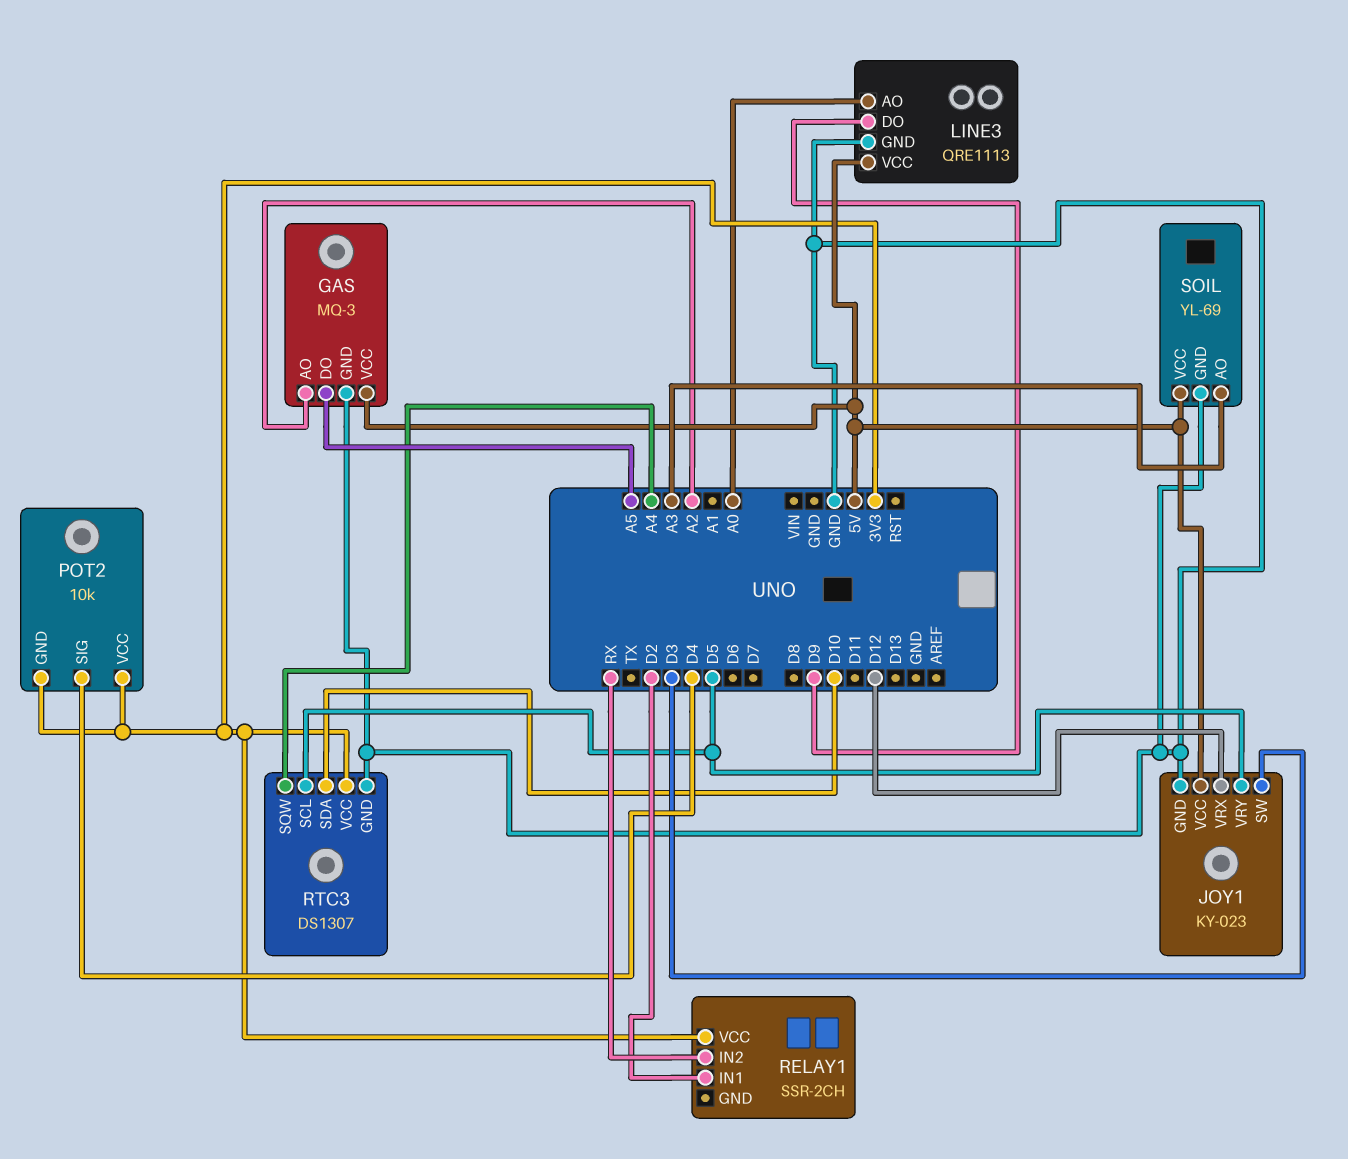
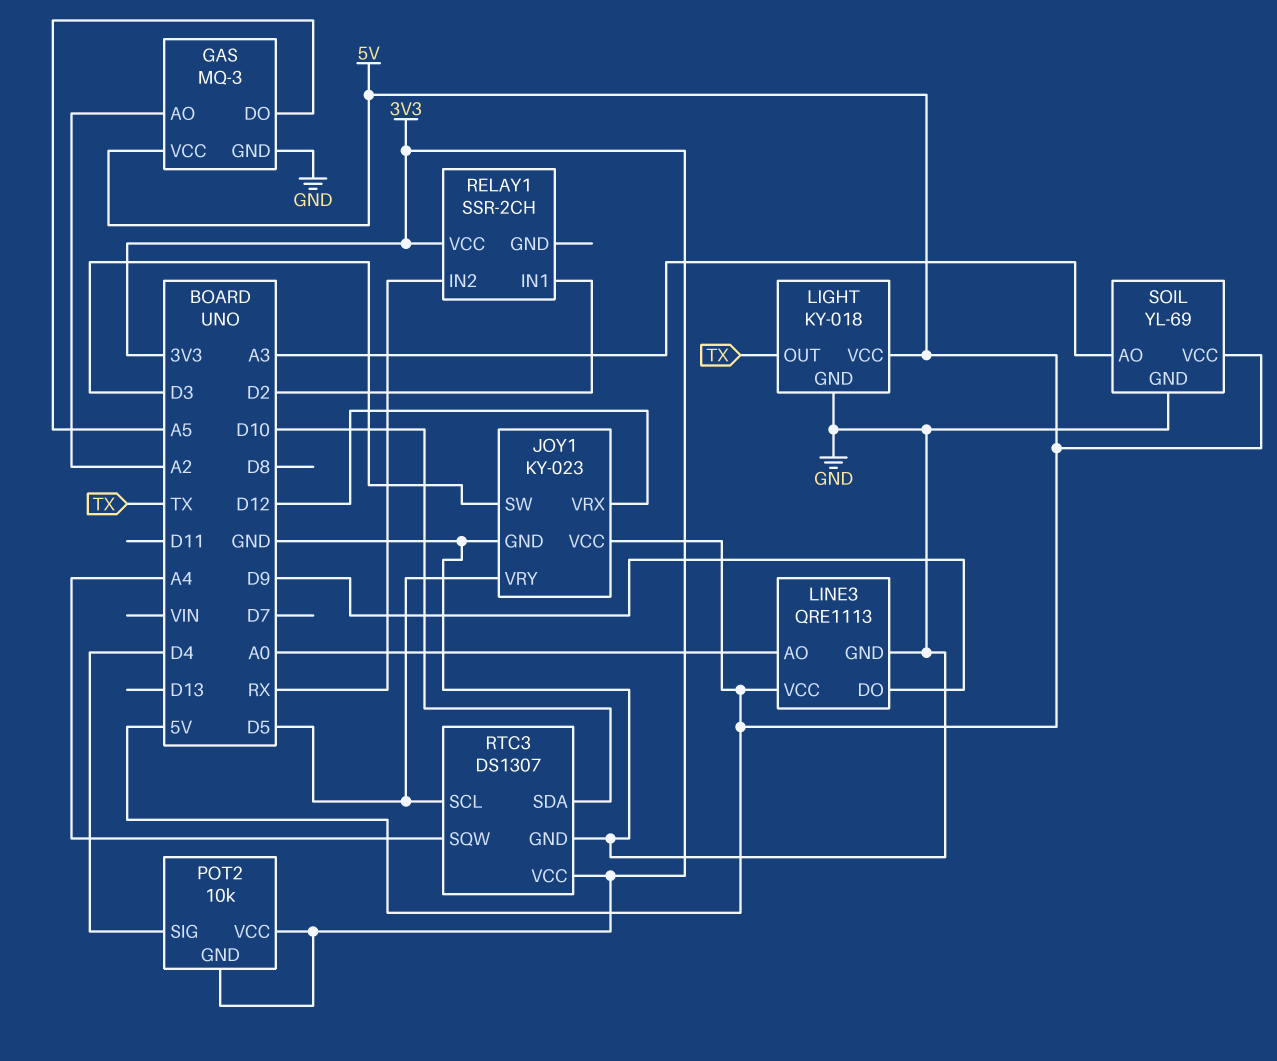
LIGHT: none -> KY-018
LIGHT pin GND: none -> GND
LIGHT pin OUT: none -> TX
LIGHT pin VCC: none -> 5V

